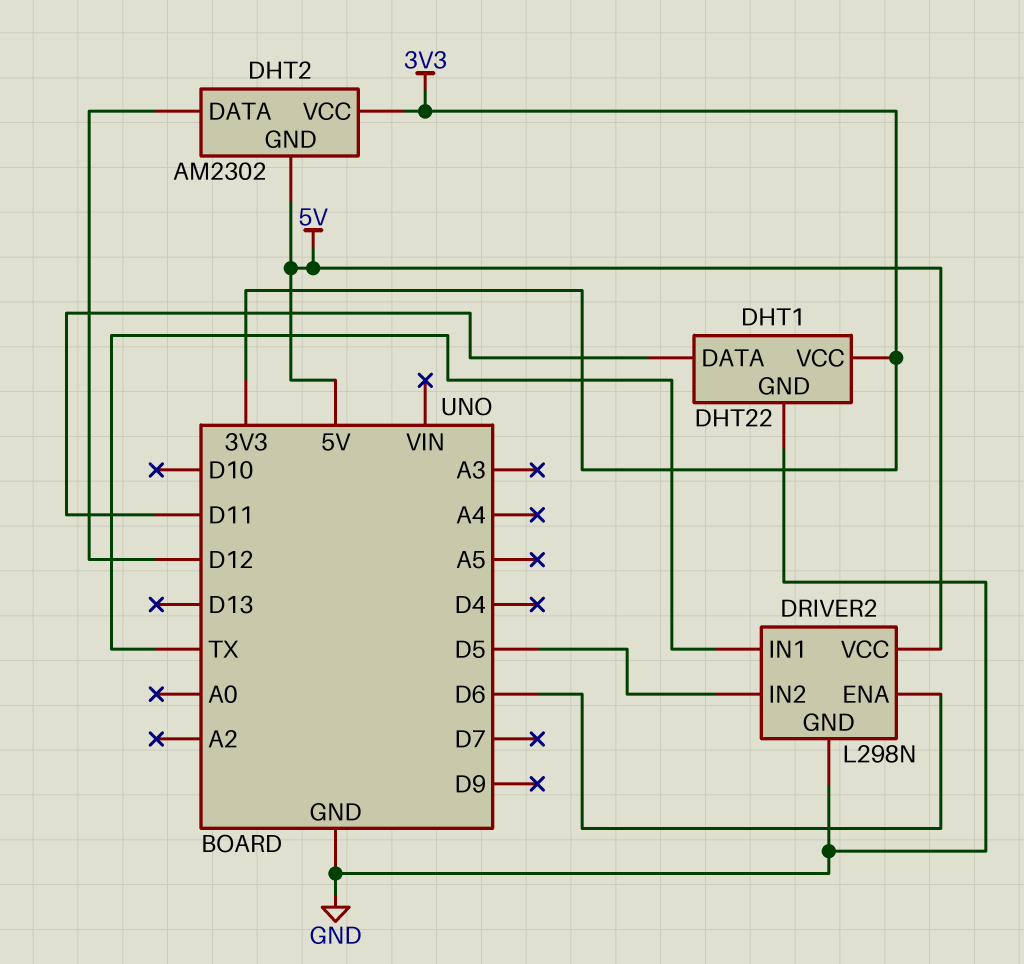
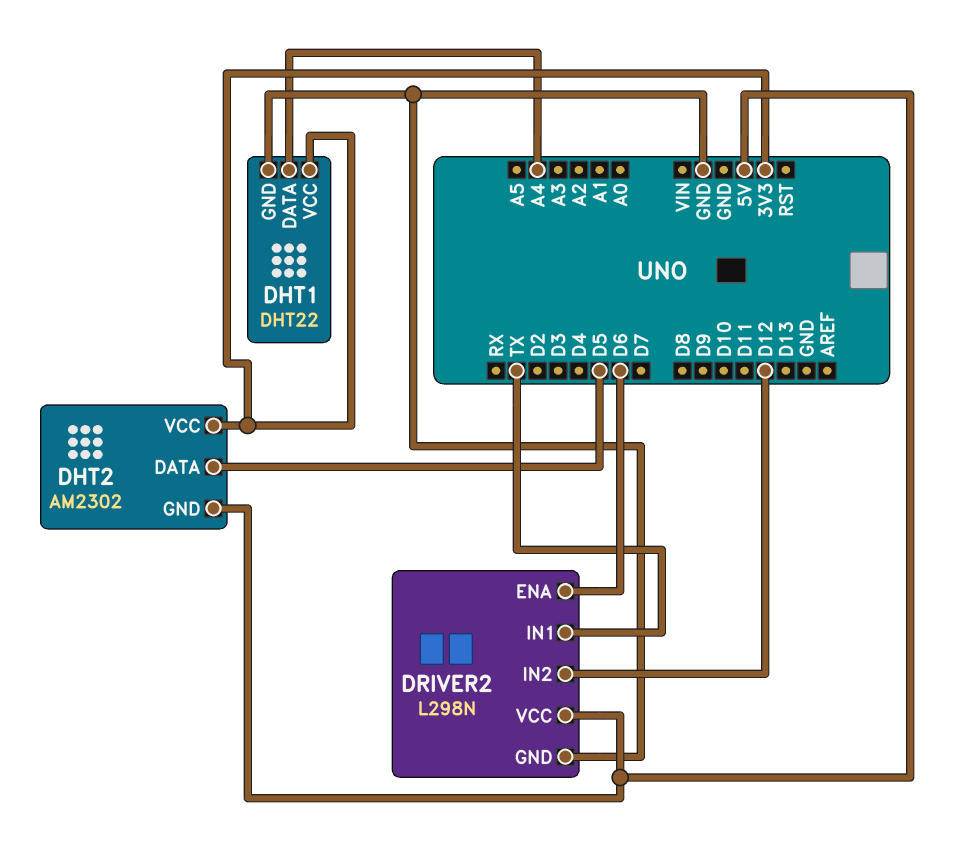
DHT1 pin DATA: D11 -> A4
DHT2 pin DATA: D12 -> D5
DRIVER2 pin IN2: D5 -> D12

